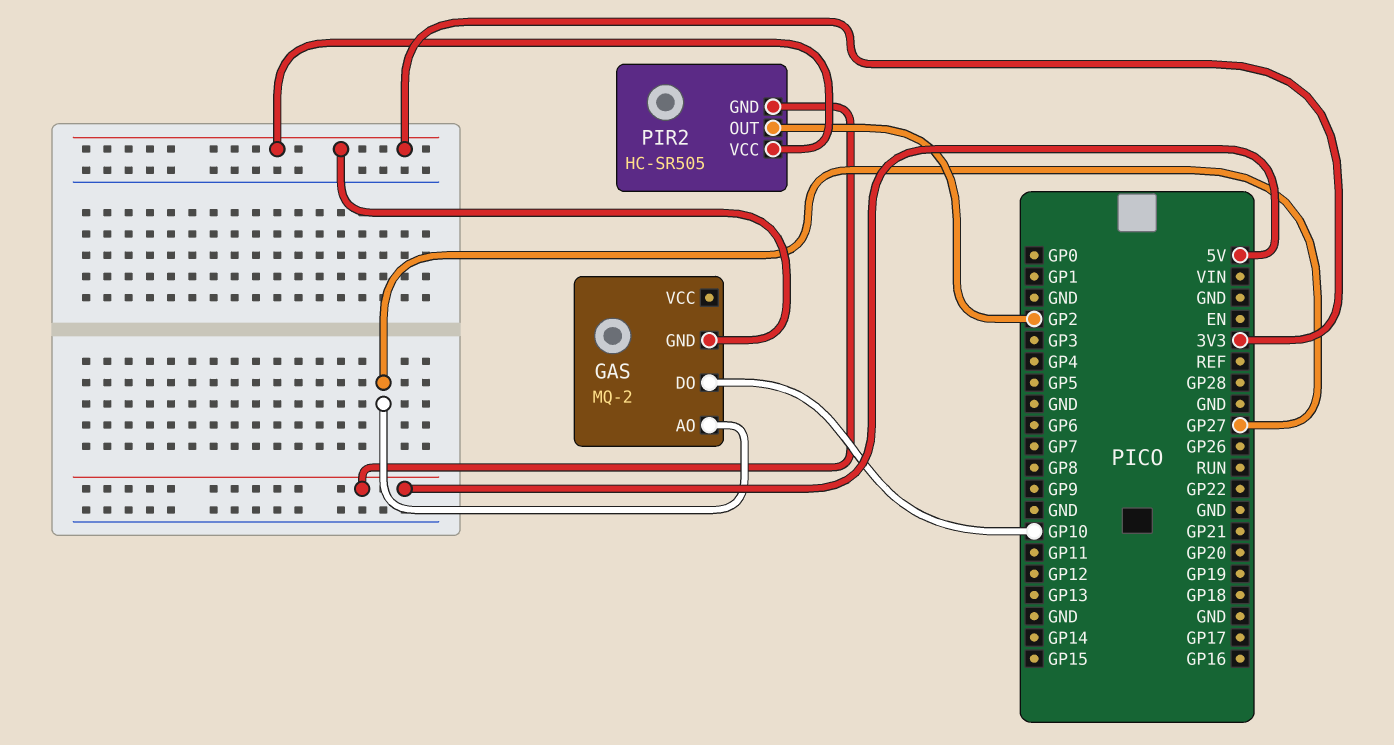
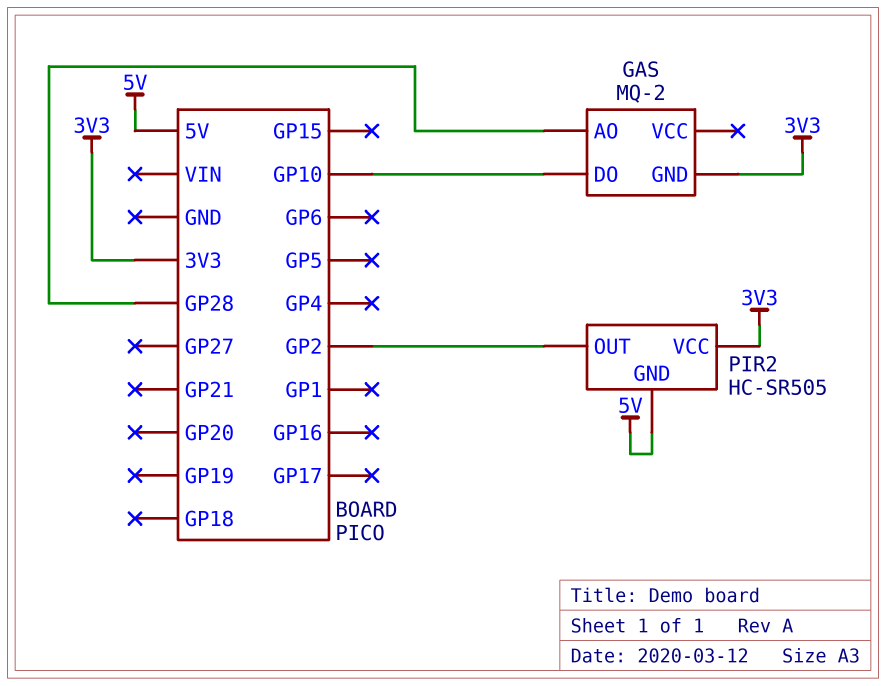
GAS pin AO: GP27 -> GP28

